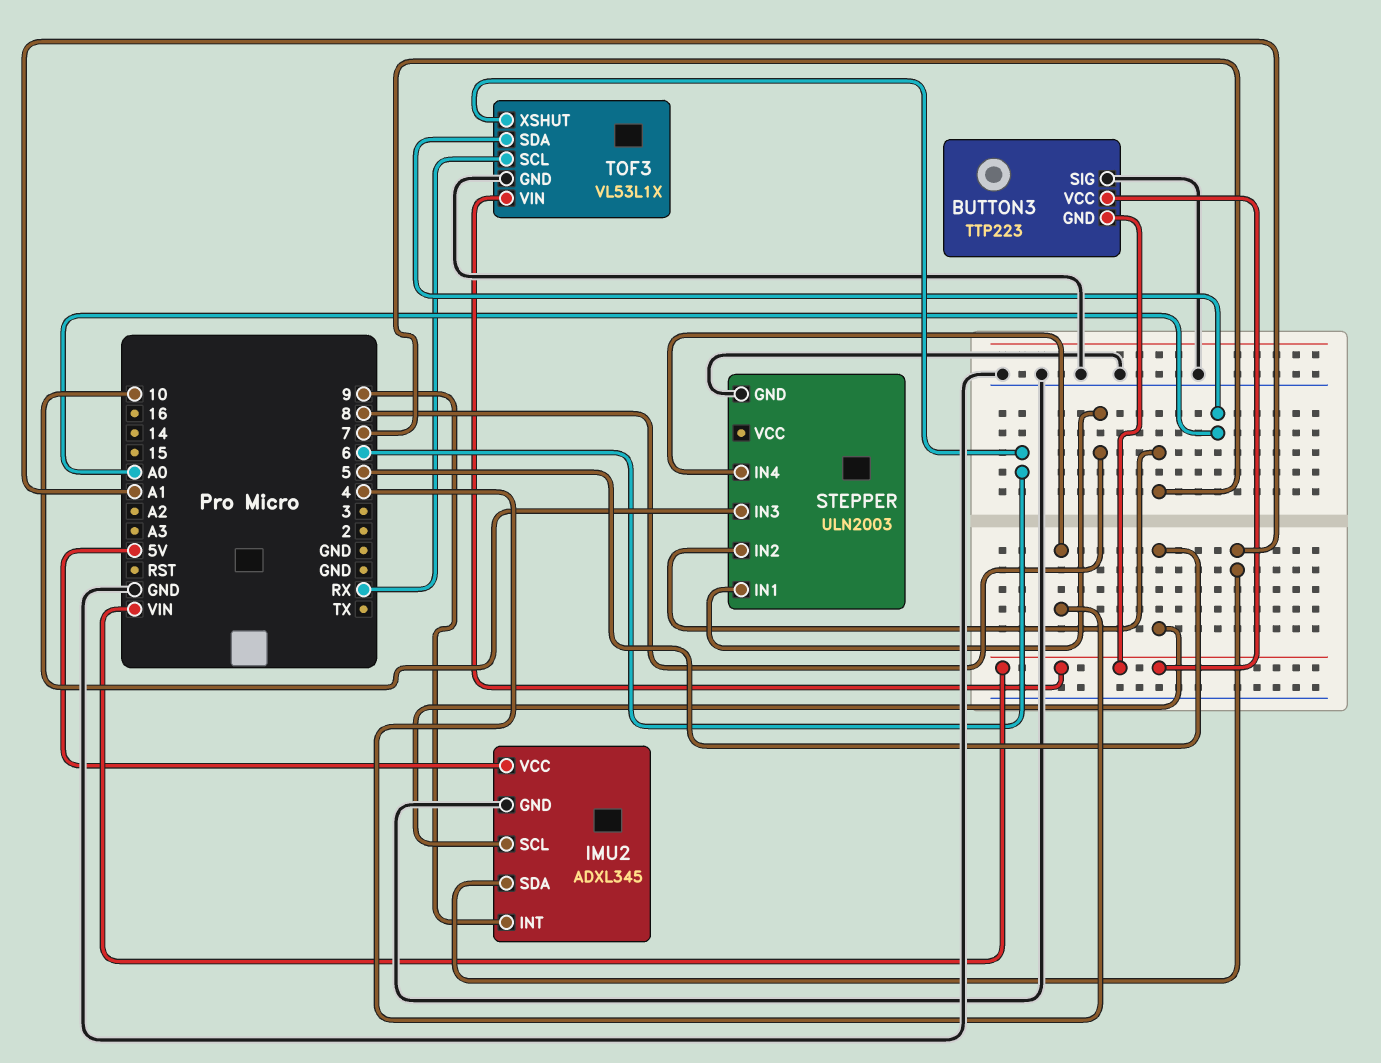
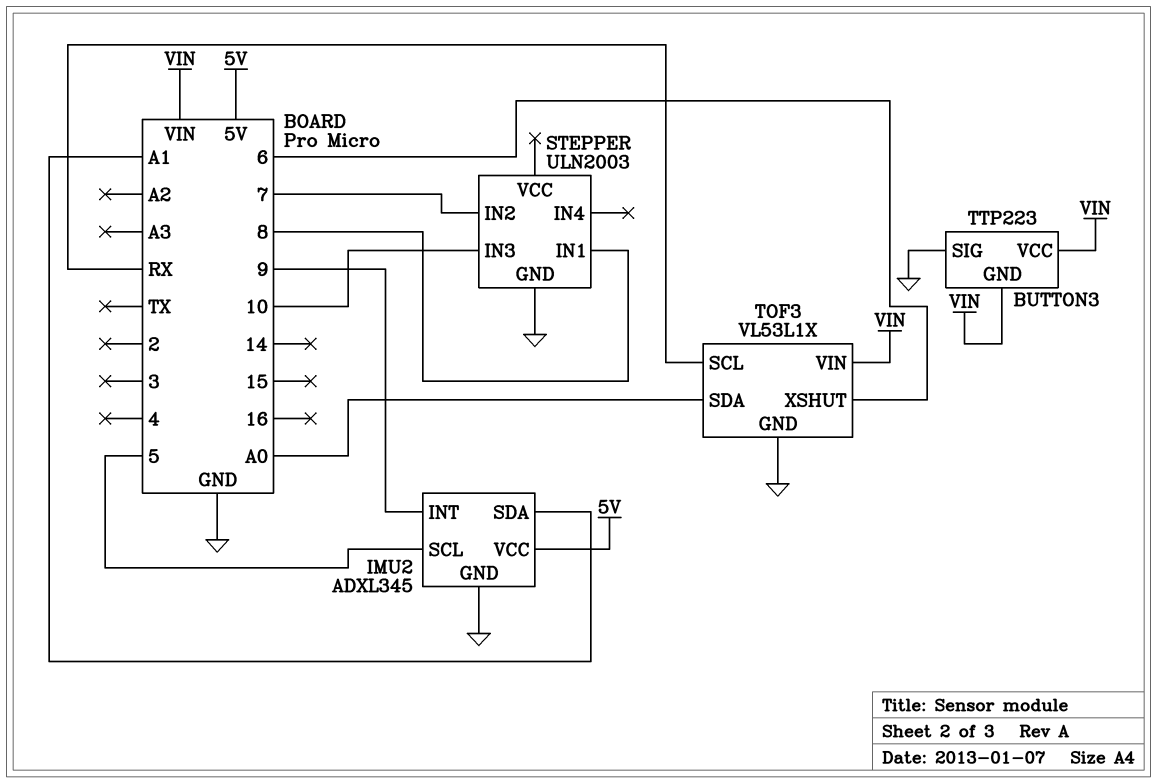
STEPPER pin IN4: 4 -> none

